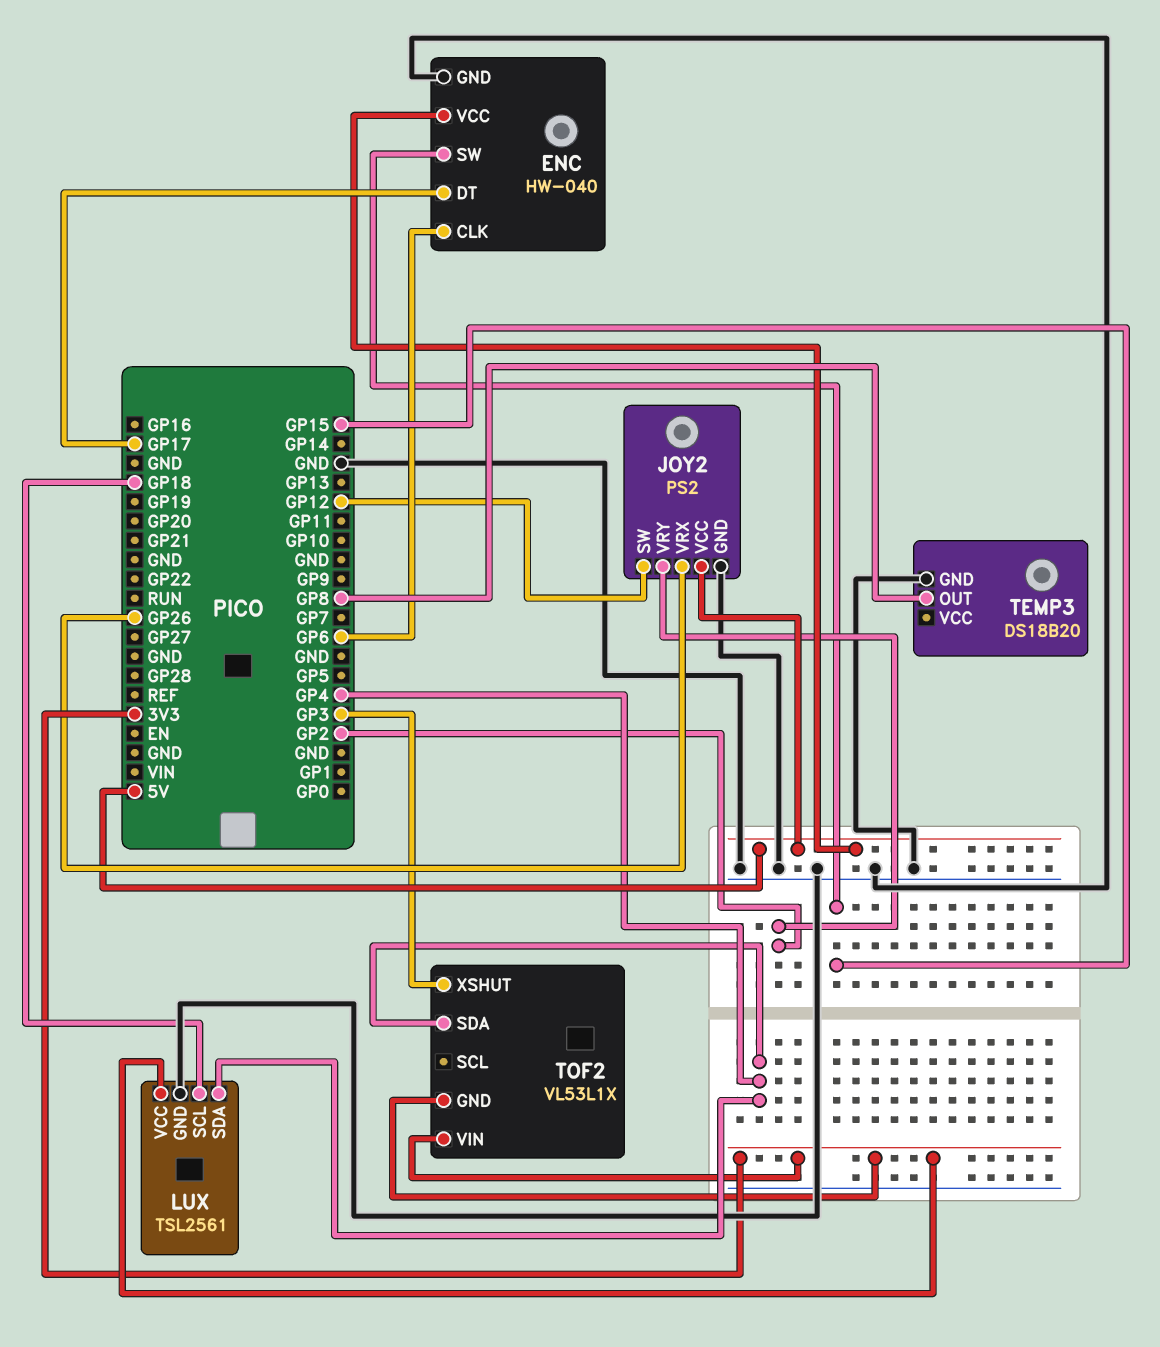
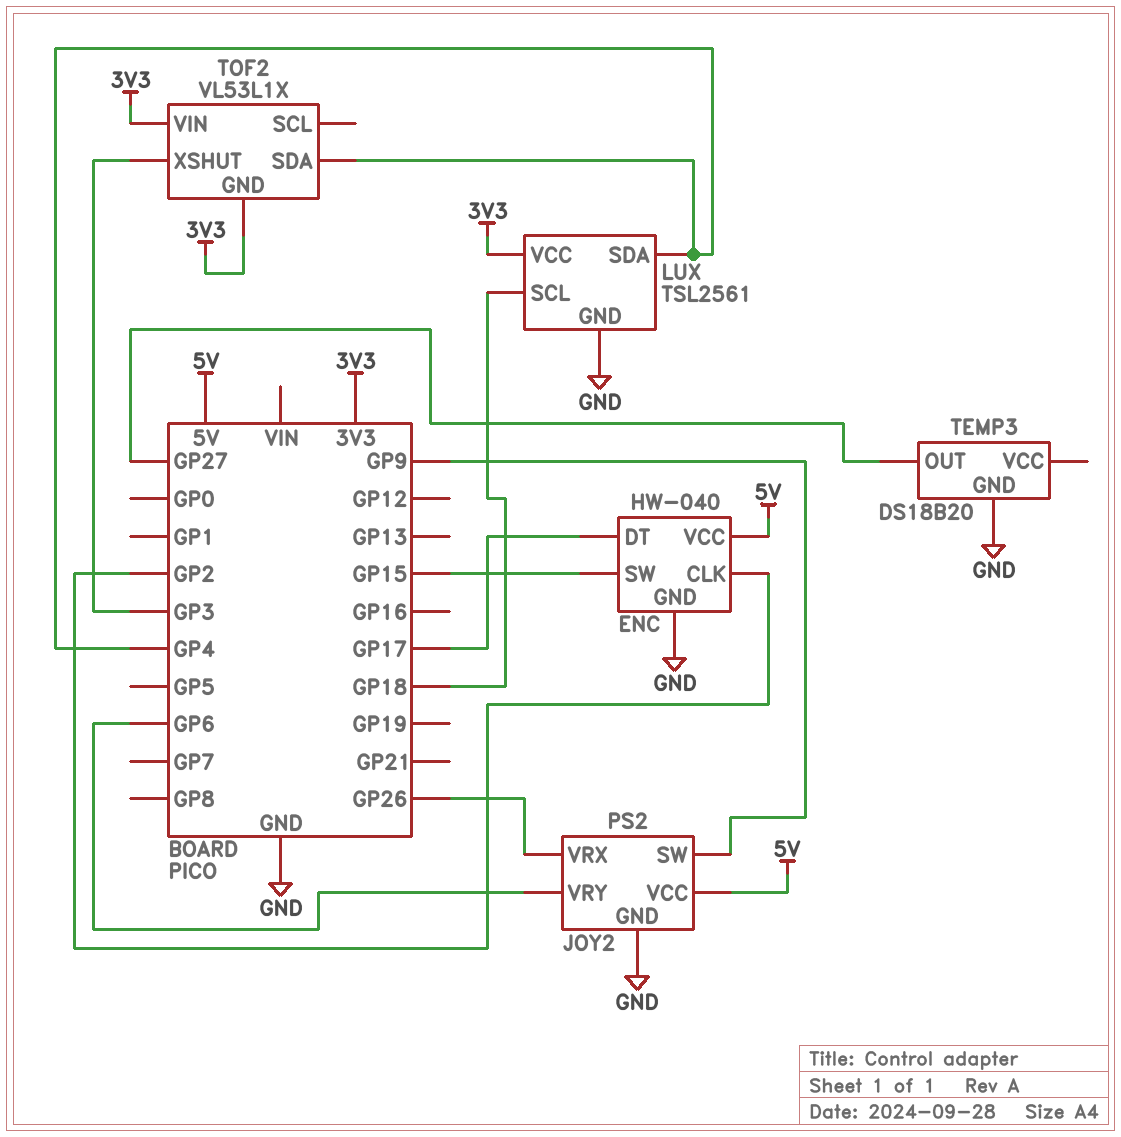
ENC pin CLK: GP6 -> GP2
JOY2 pin SW: GP12 -> GP9
JOY2 pin VRY: GP2 -> GP6
TEMP3 pin OUT: GP8 -> GP27

